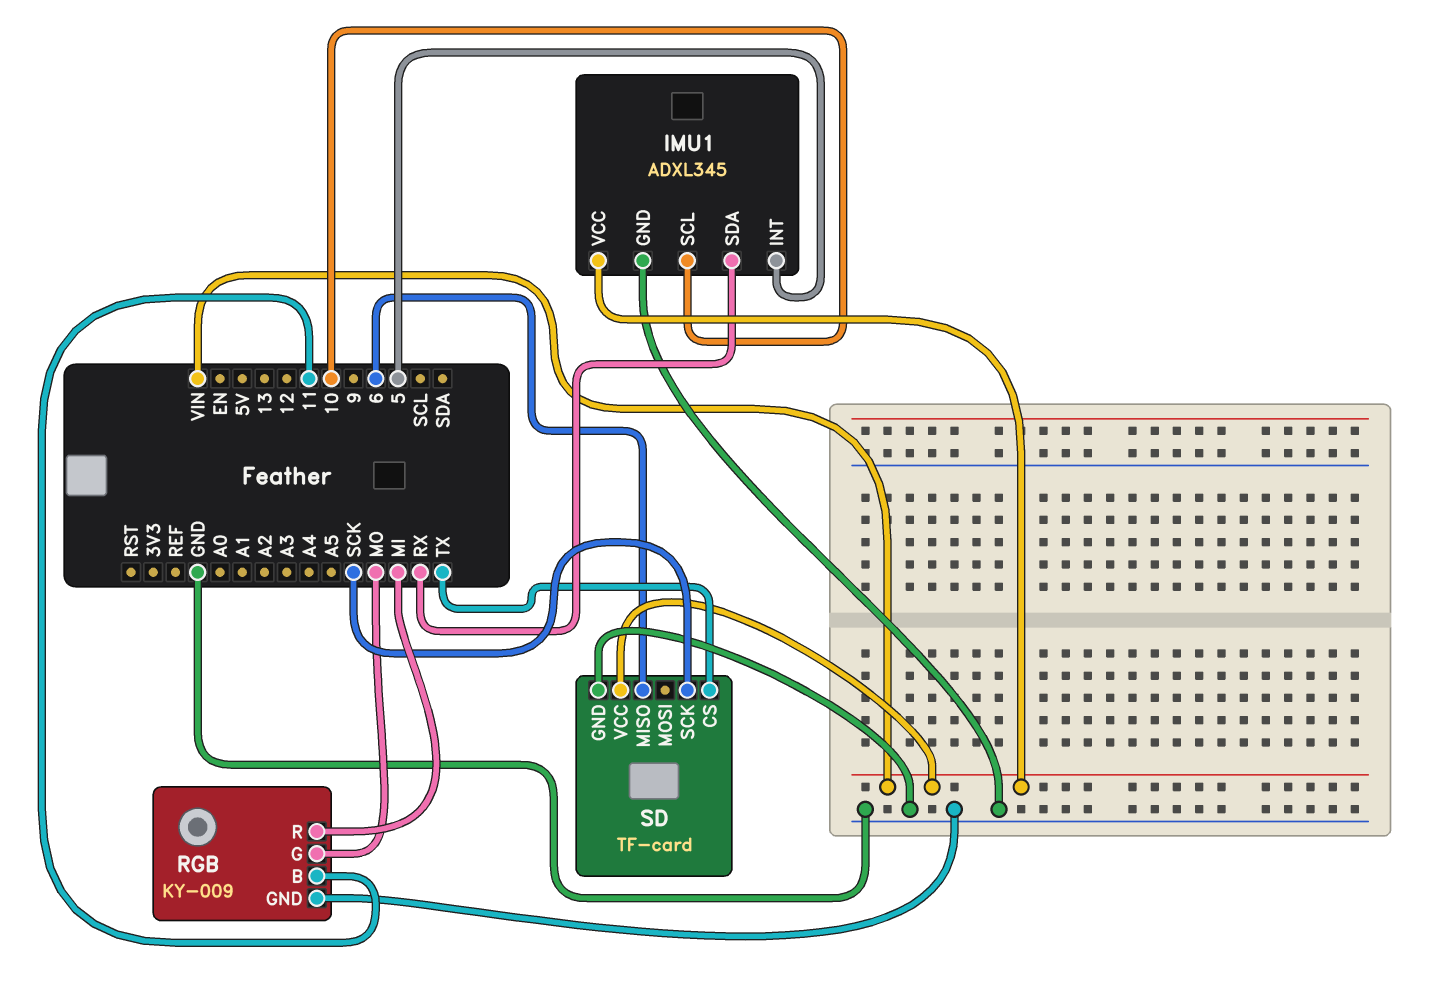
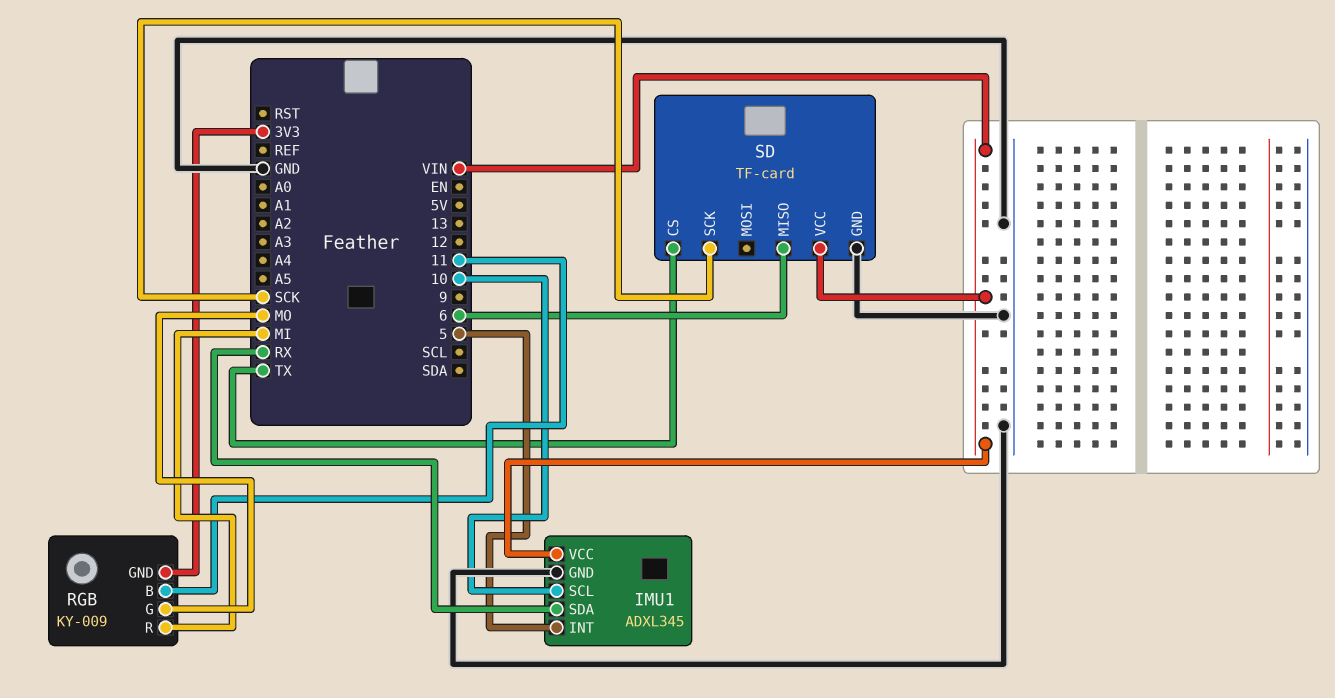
RGB pin GND: GND -> 3V3

